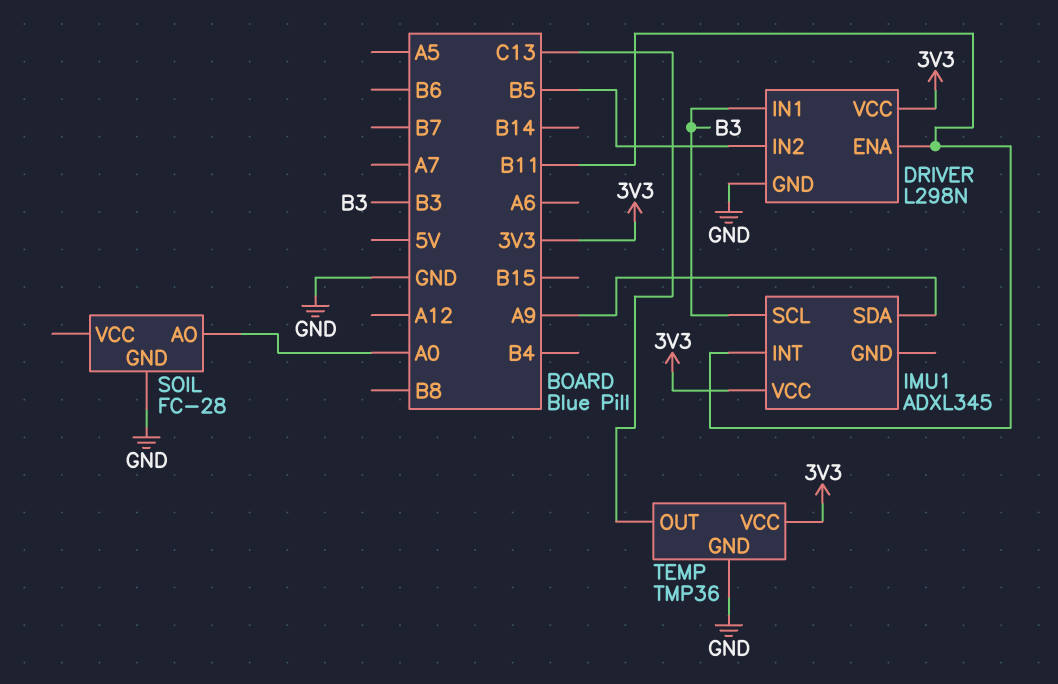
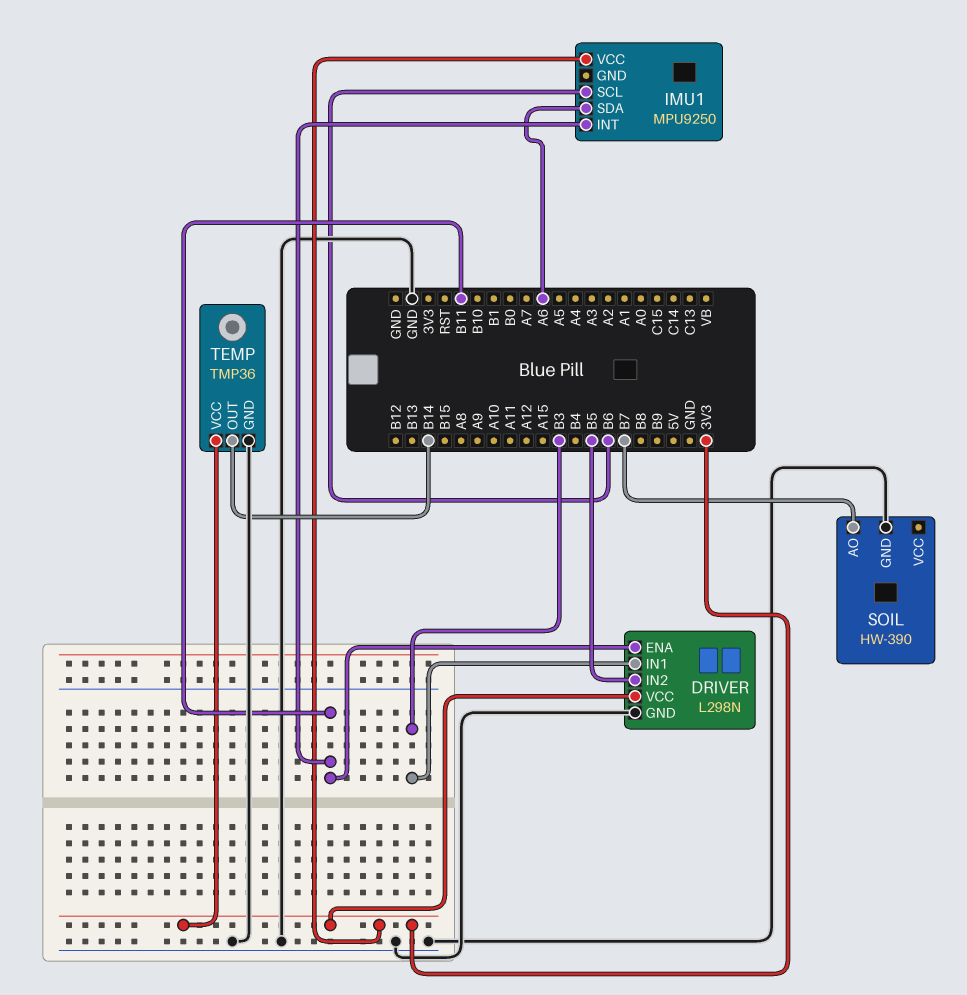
IMU1: ADXL345 -> MPU9250
IMU1 pin SCL: B3 -> B6
IMU1 pin SDA: A9 -> A6
SOIL: FC-28 -> HW-390
SOIL pin AO: A0 -> B7
TEMP pin OUT: C13 -> B14

